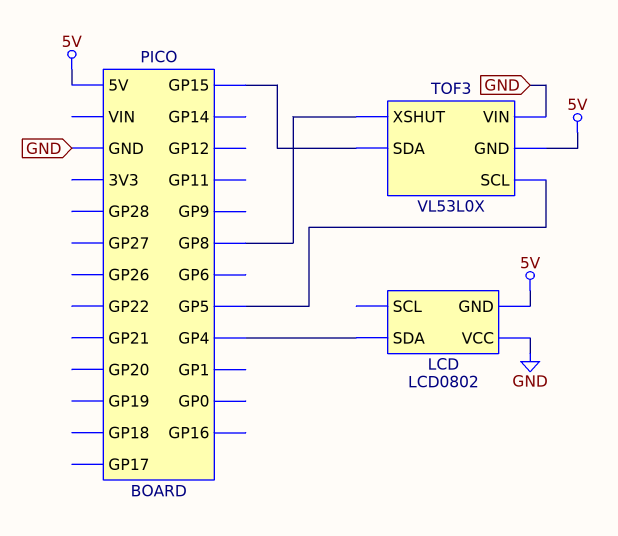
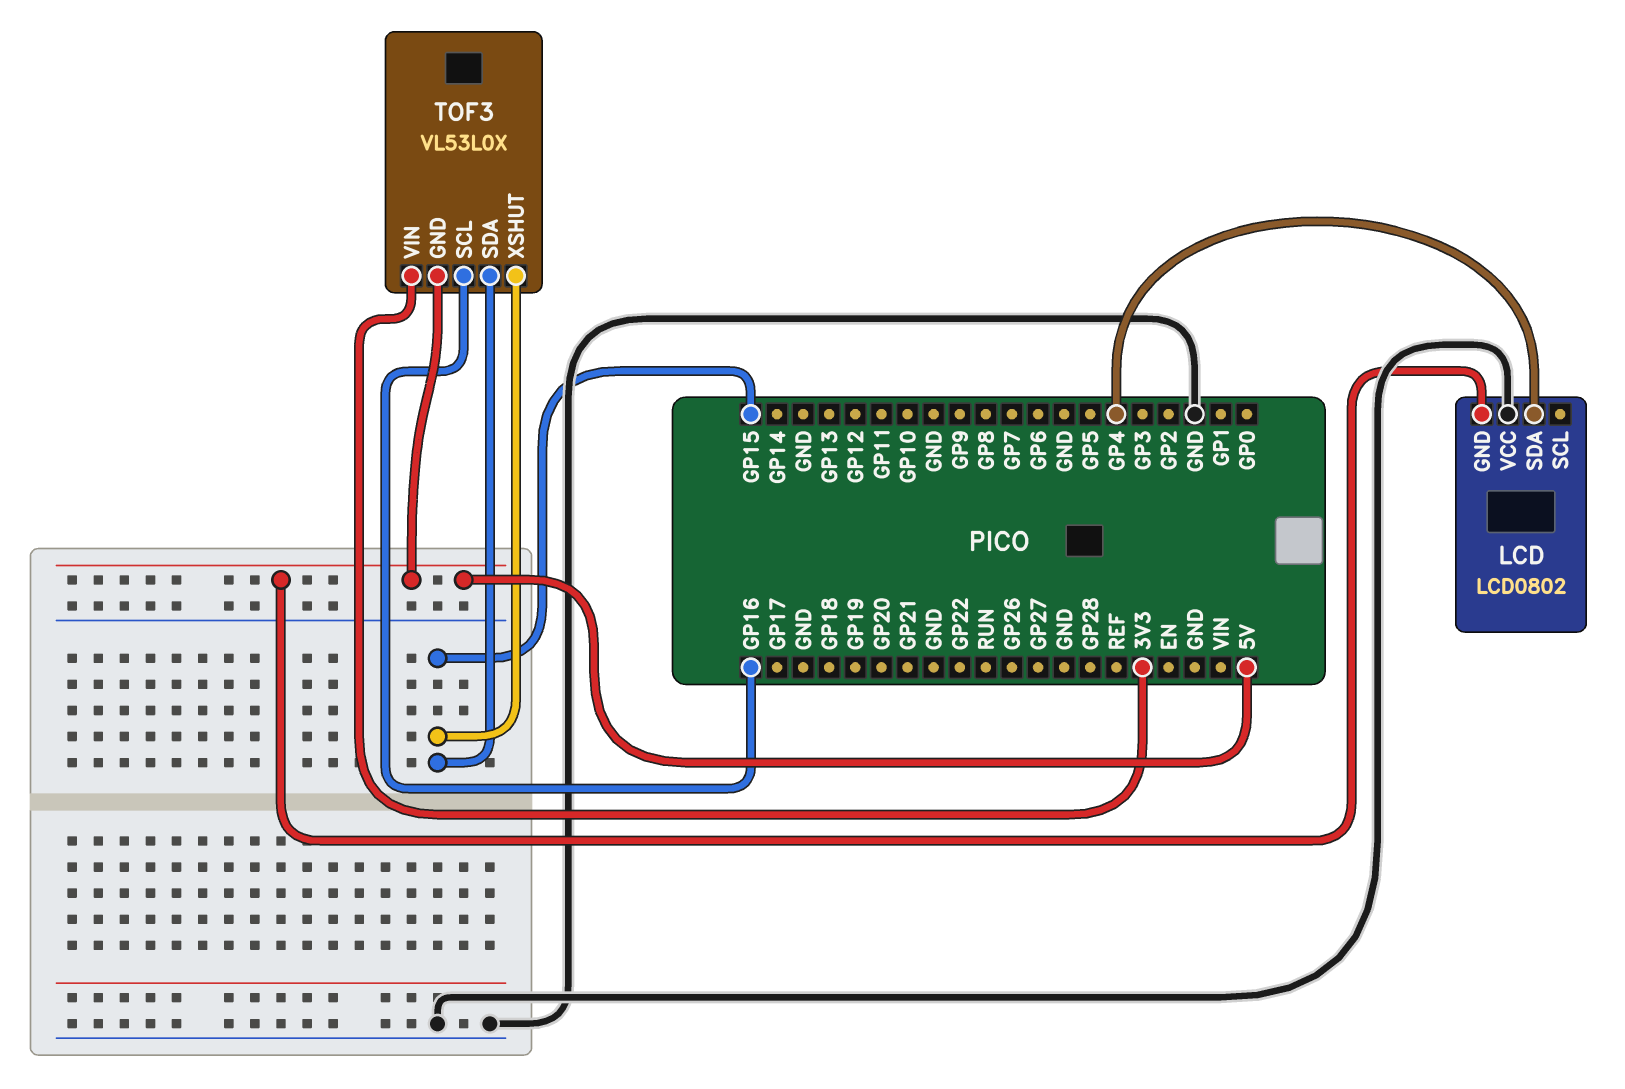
TOF3 pin SCL: GP5 -> GP16
TOF3 pin VIN: GND -> 3V3
TOF3 pin XSHUT: GP8 -> GP15

